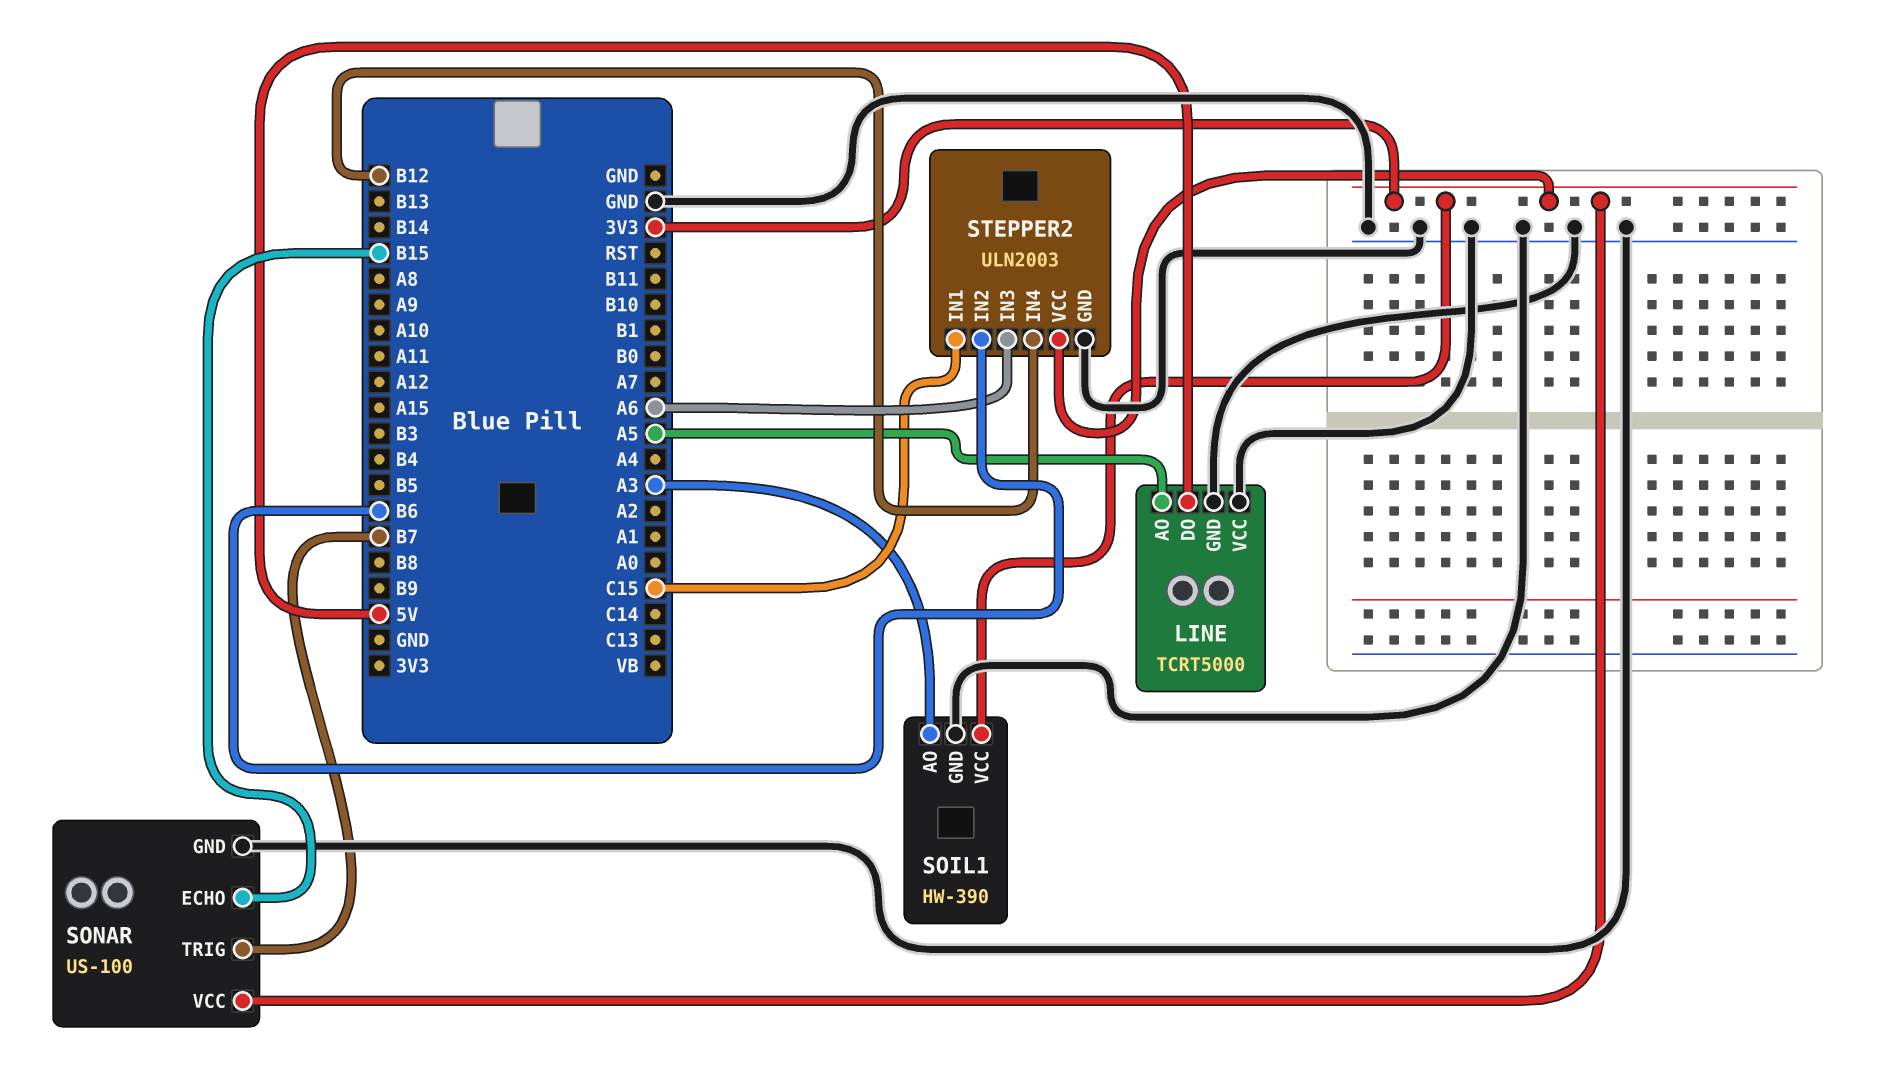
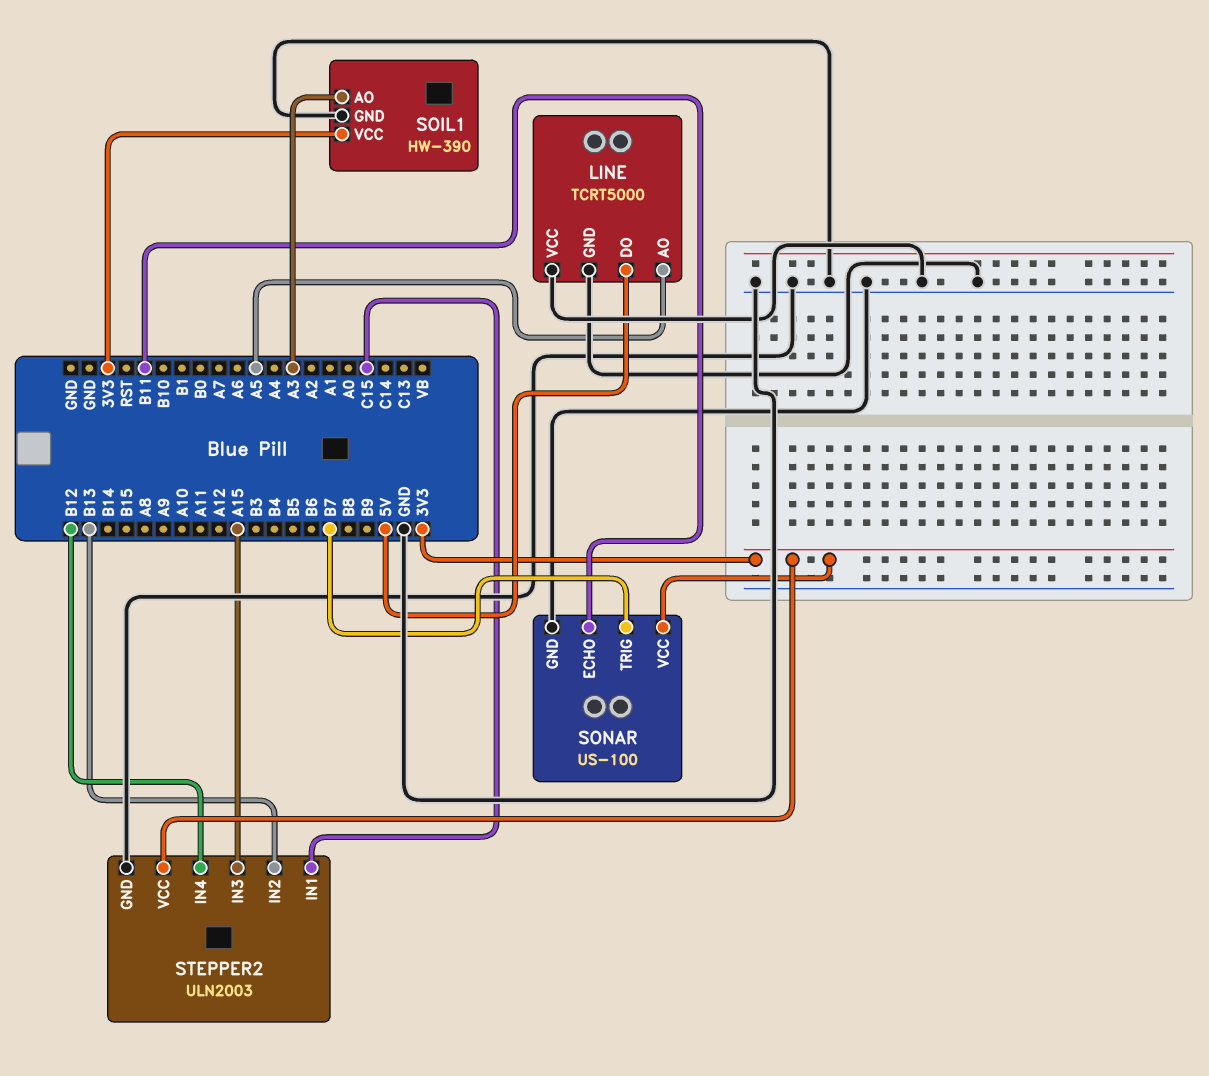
SONAR pin ECHO: B15 -> B11
STEPPER2 pin IN2: B6 -> B13
STEPPER2 pin IN3: A6 -> A15

